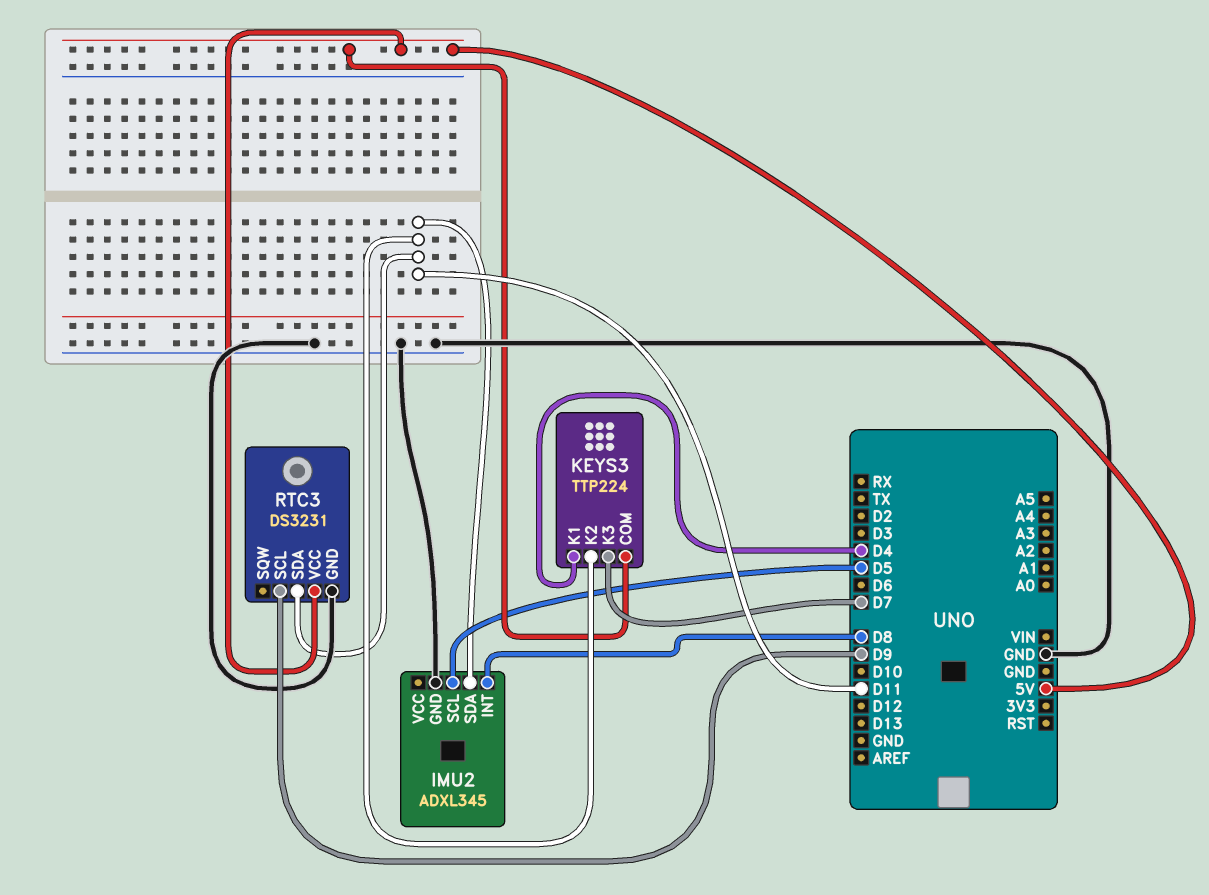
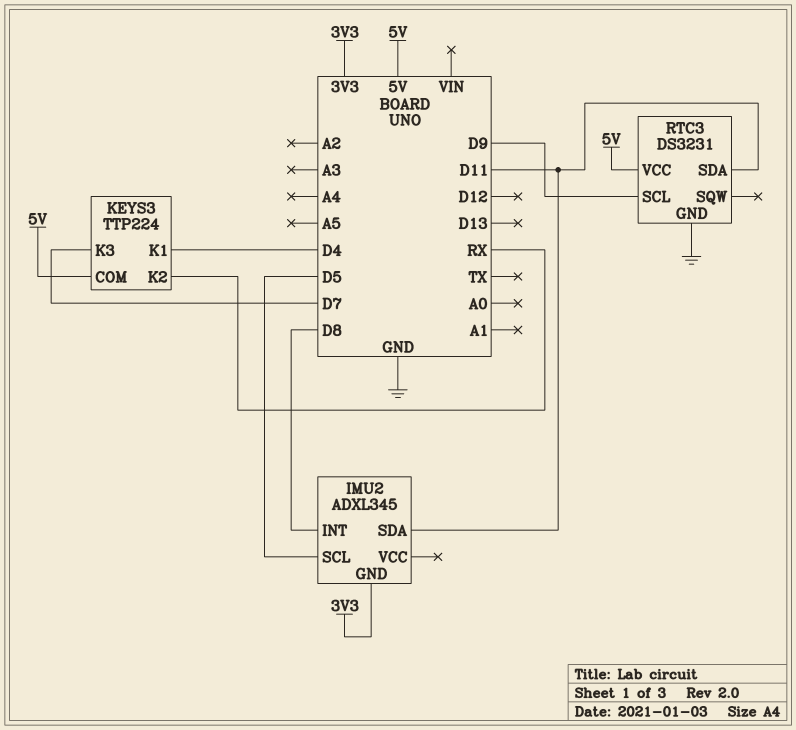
IMU2 pin GND: GND -> 3V3
KEYS3 pin K2: D11 -> RX

